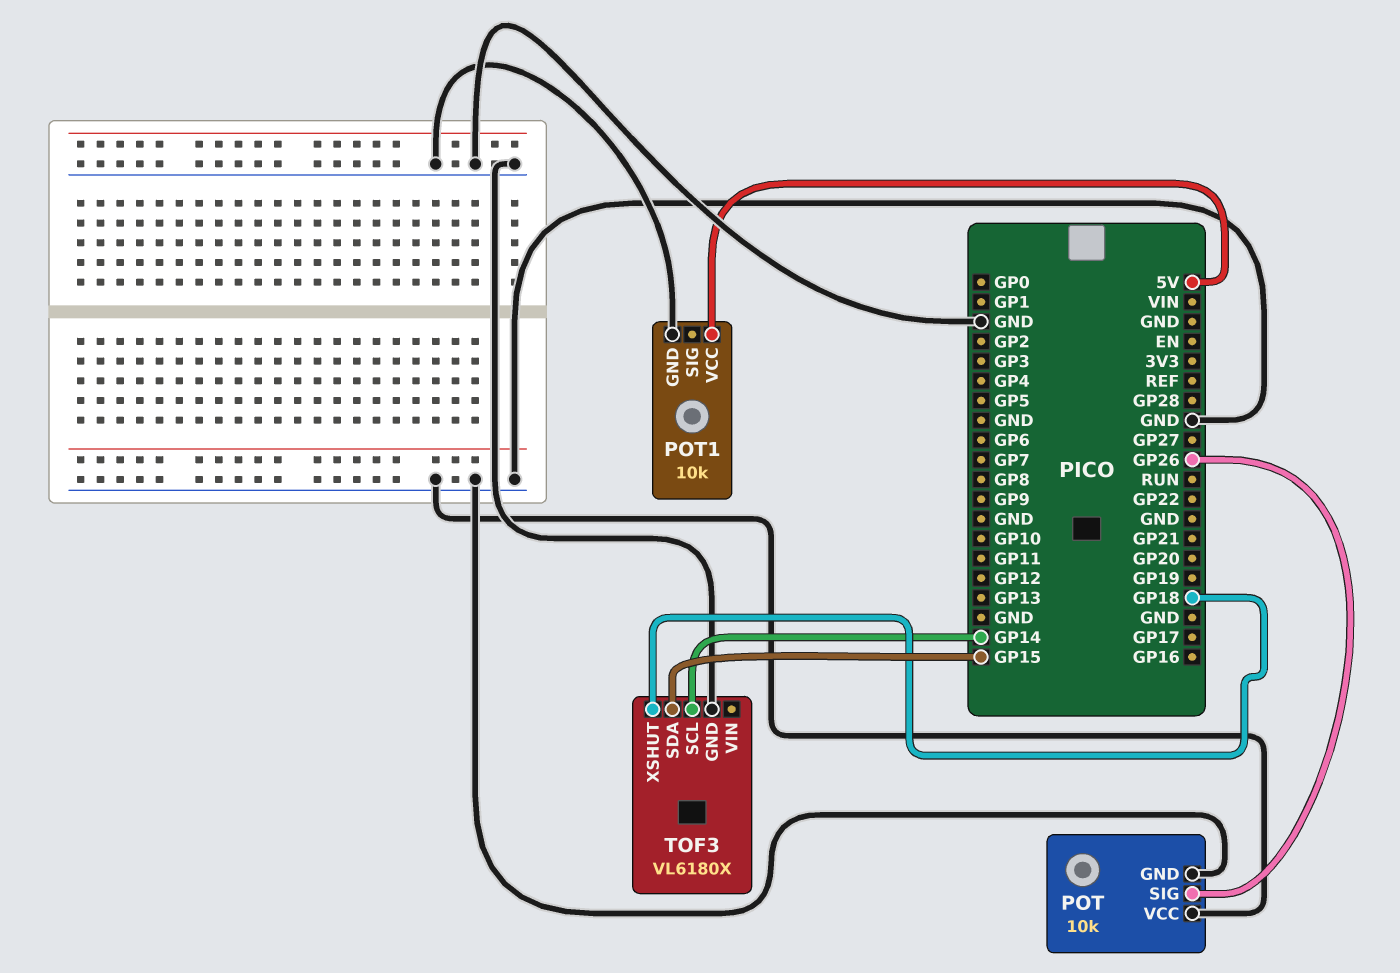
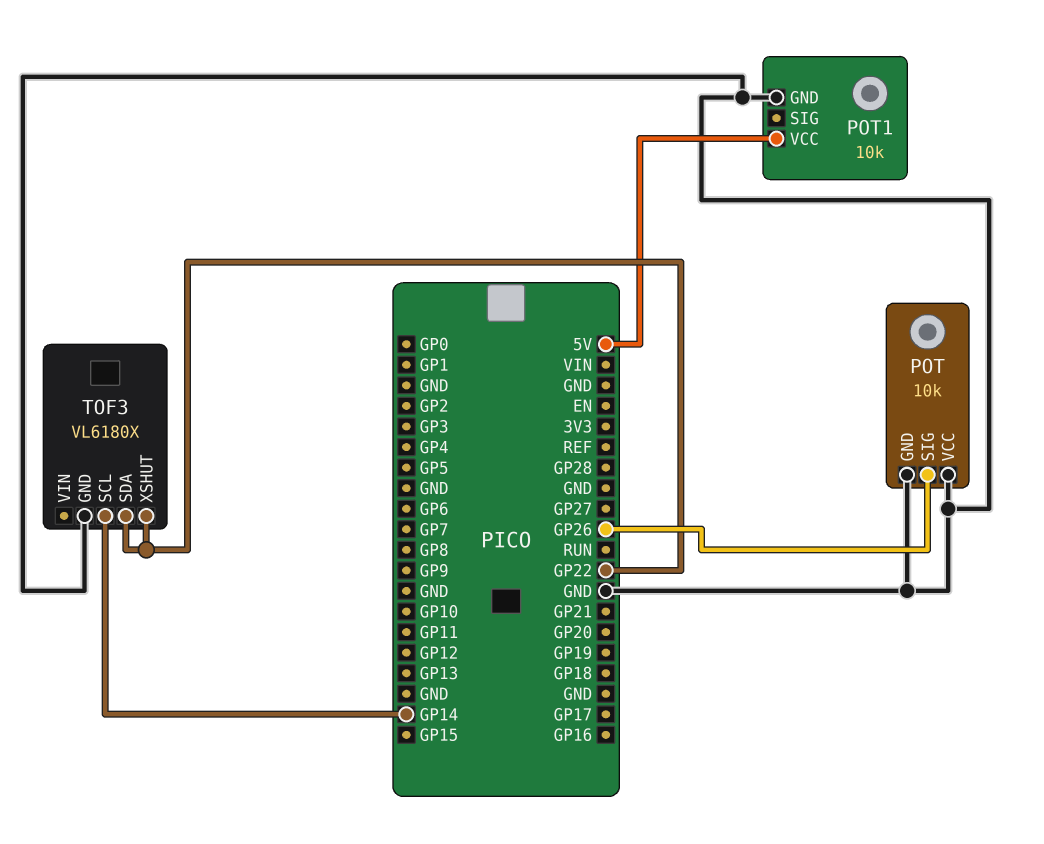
TOF3 pin SDA: GP15 -> GP22
TOF3 pin XSHUT: GP18 -> GP22

